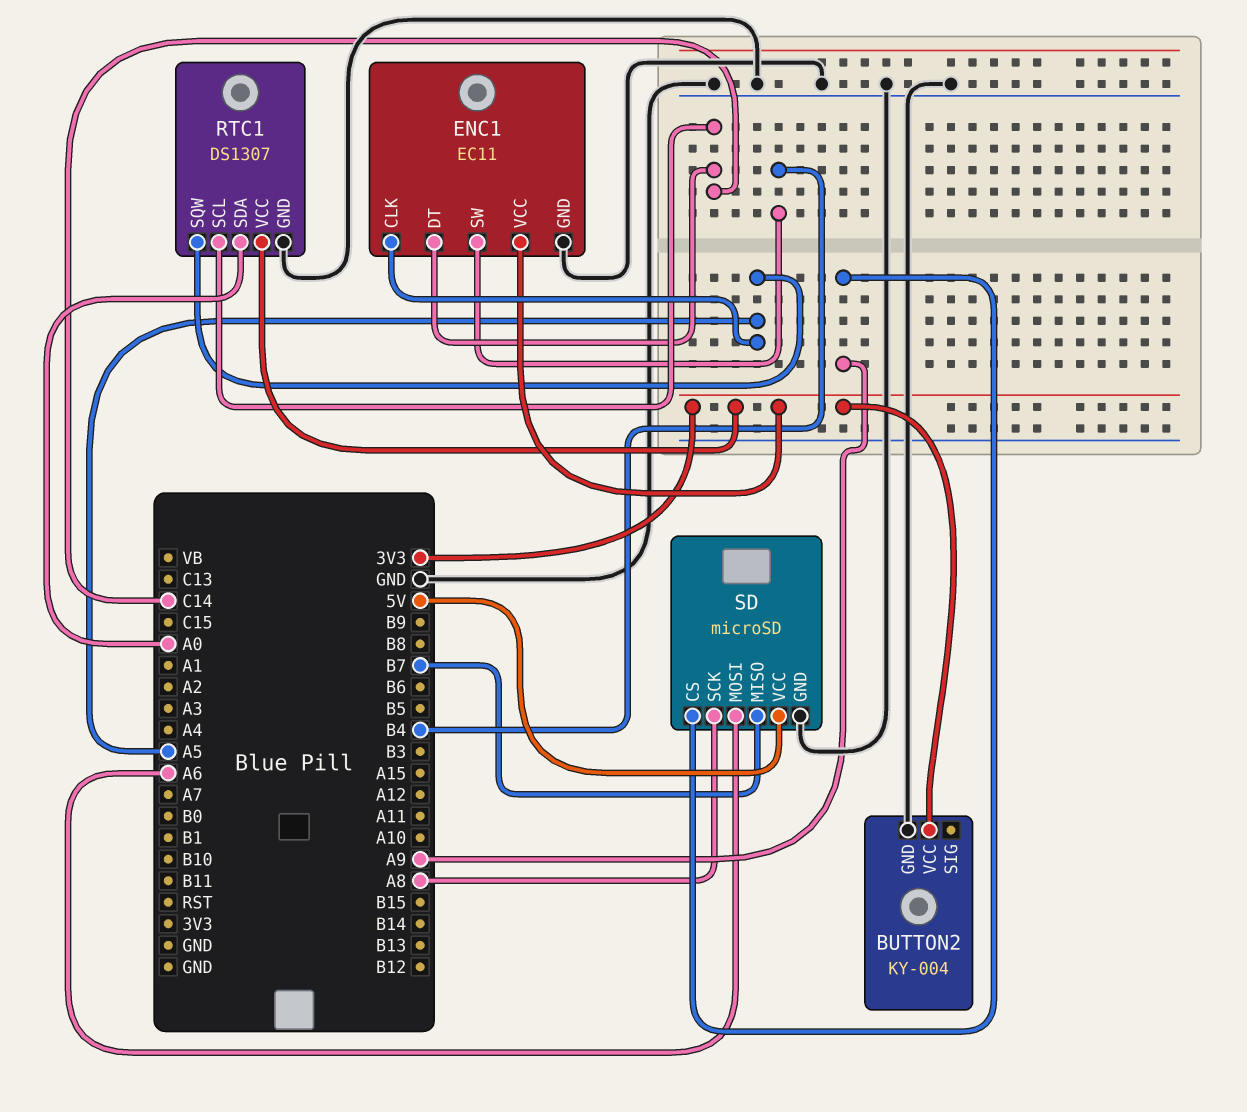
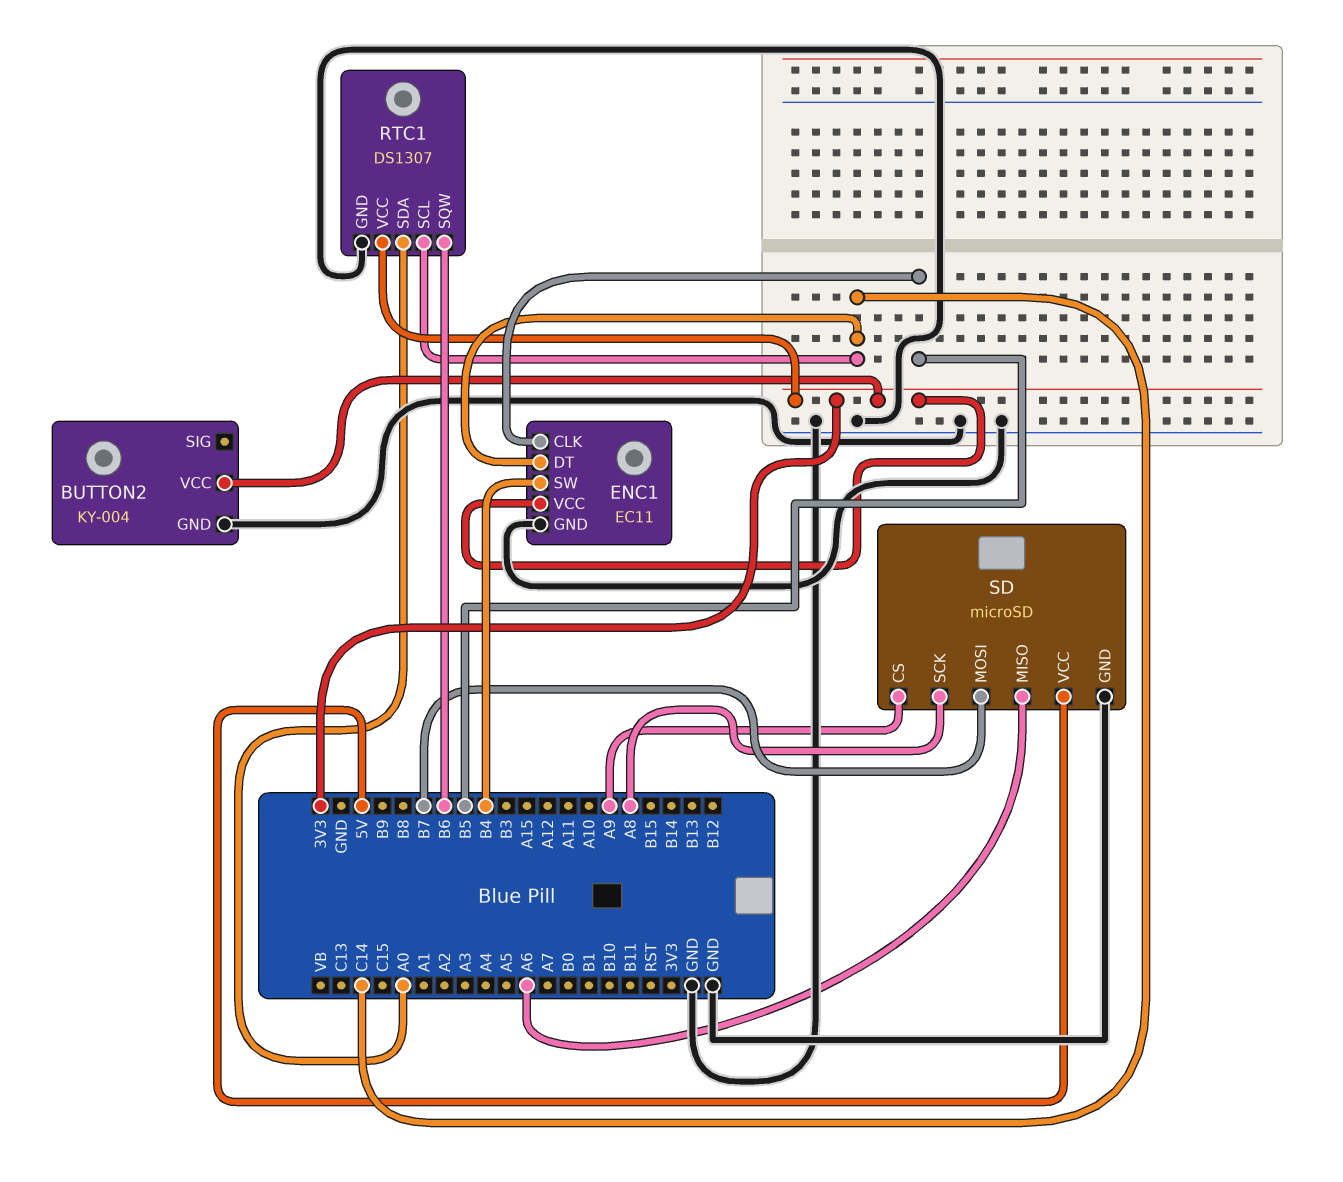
ENC1 pin CLK: A5 -> B5
RTC1 pin SQW: A5 -> B6
SD pin MISO: B7 -> A6
SD pin MOSI: A6 -> B7

